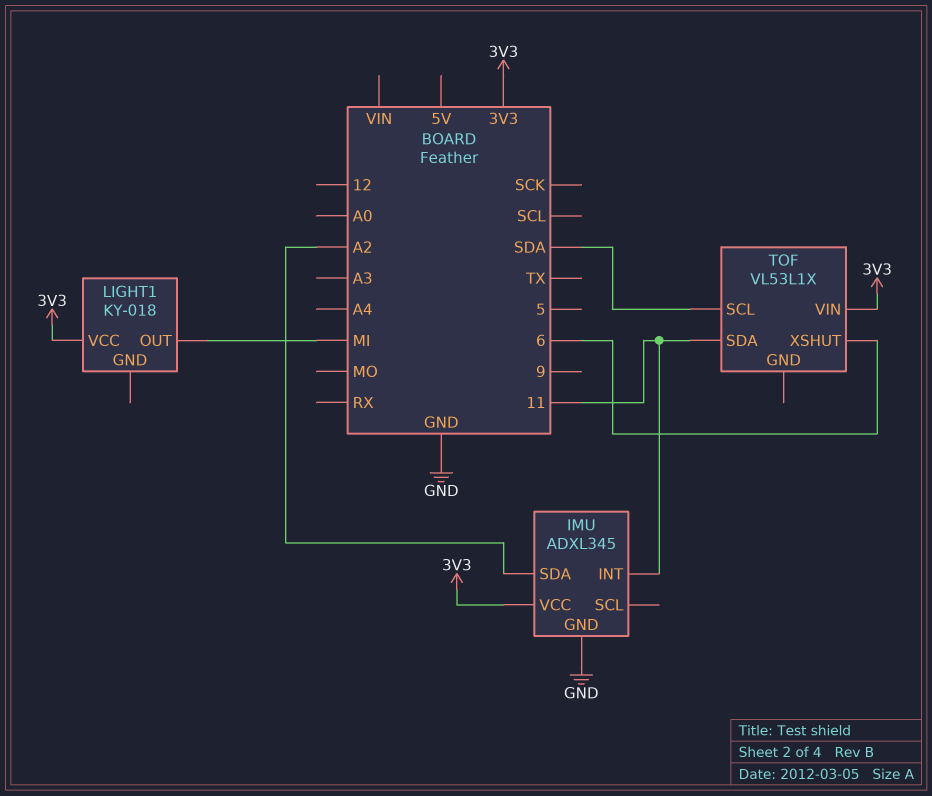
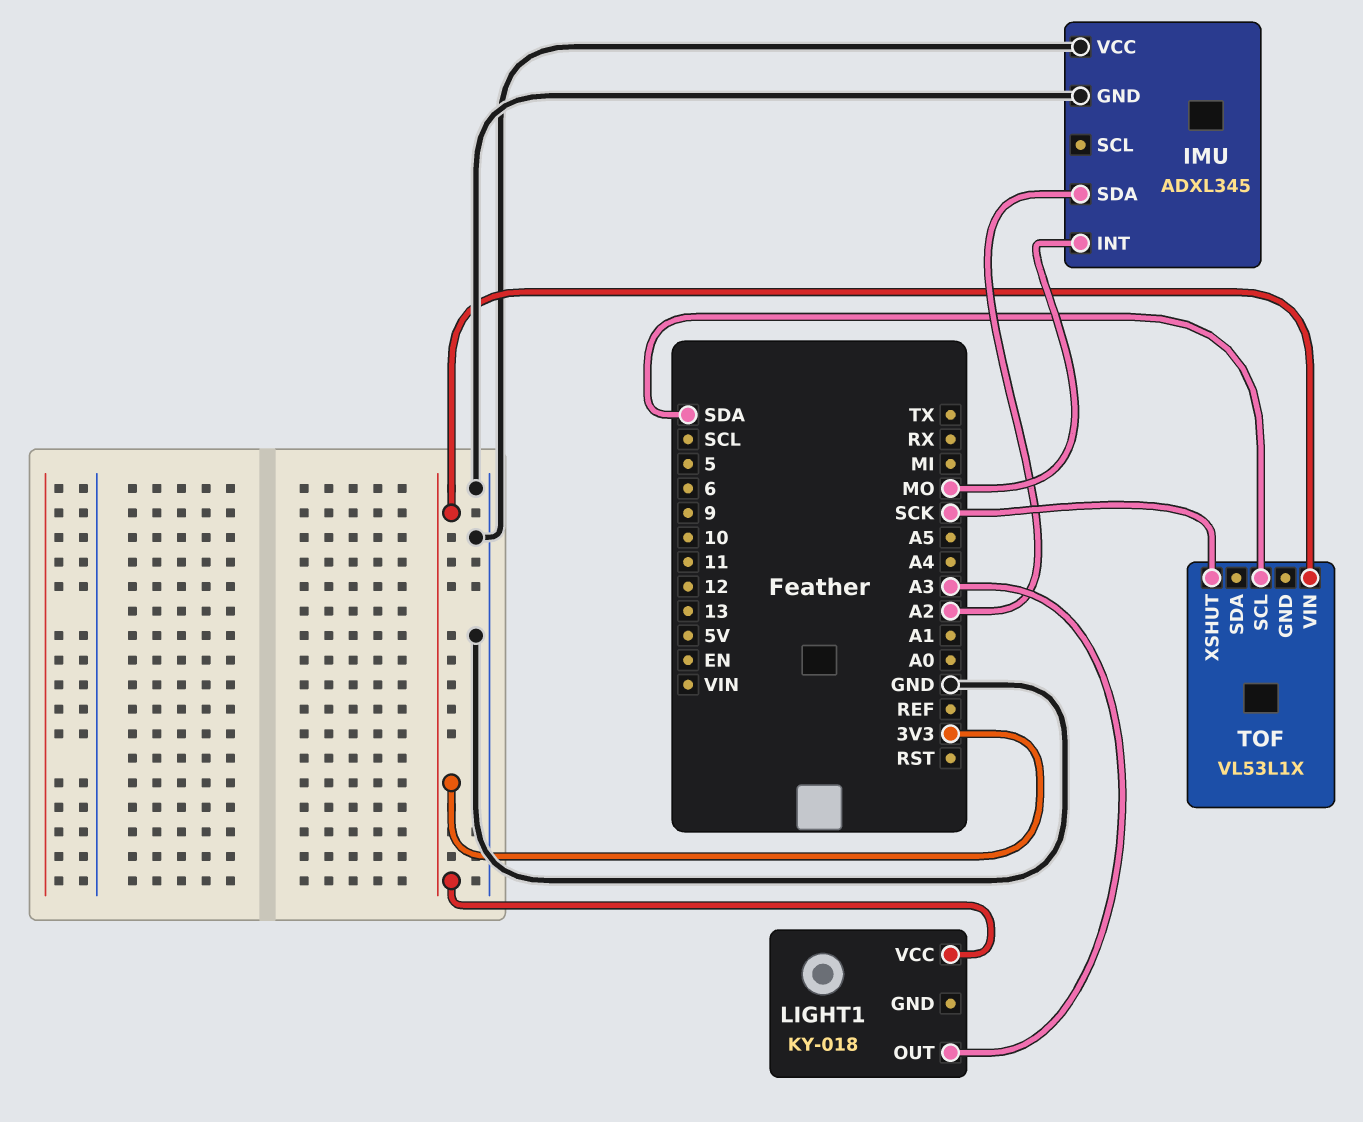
IMU pin INT: 11 -> MO
IMU pin VCC: 3V3 -> GND
LIGHT1 pin OUT: MI -> A3
TOF pin SDA: 11 -> none
TOF pin XSHUT: 6 -> SCK

